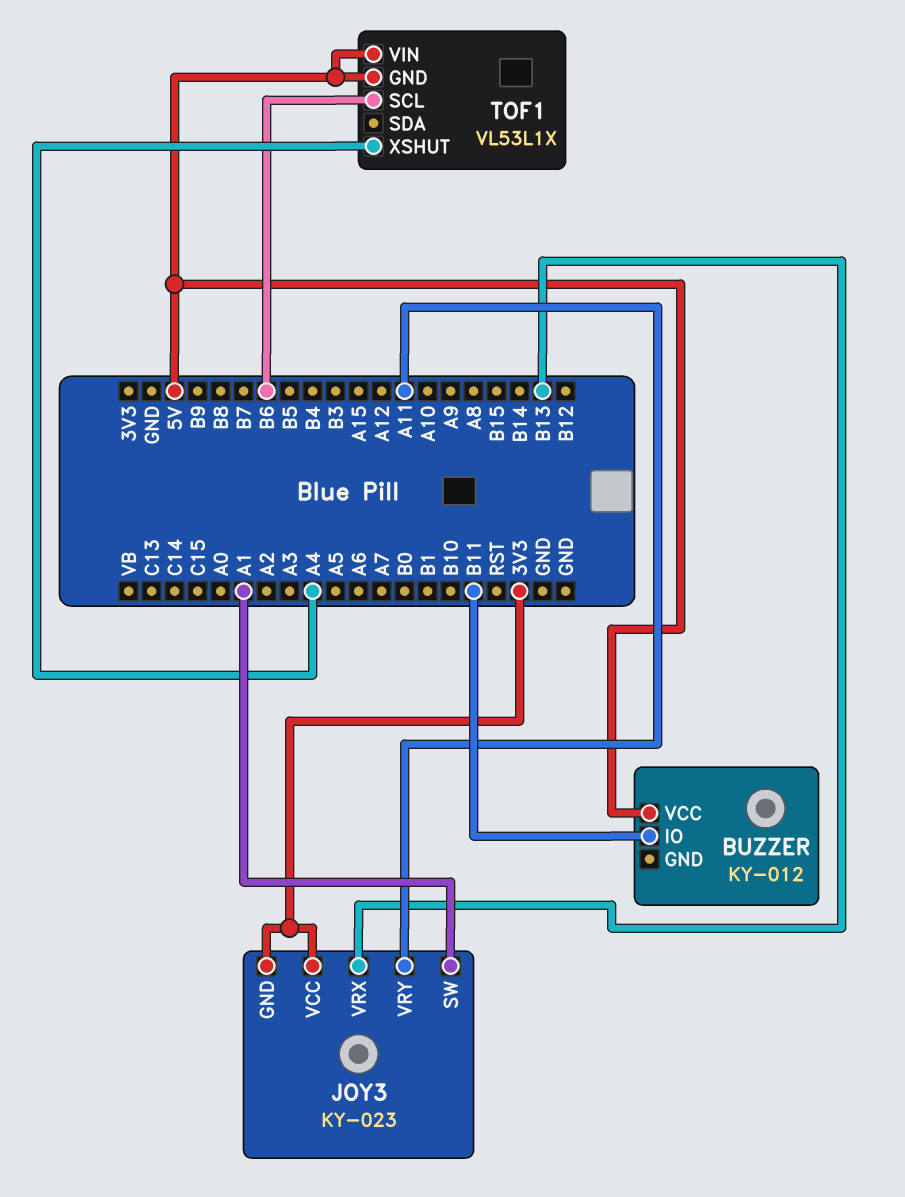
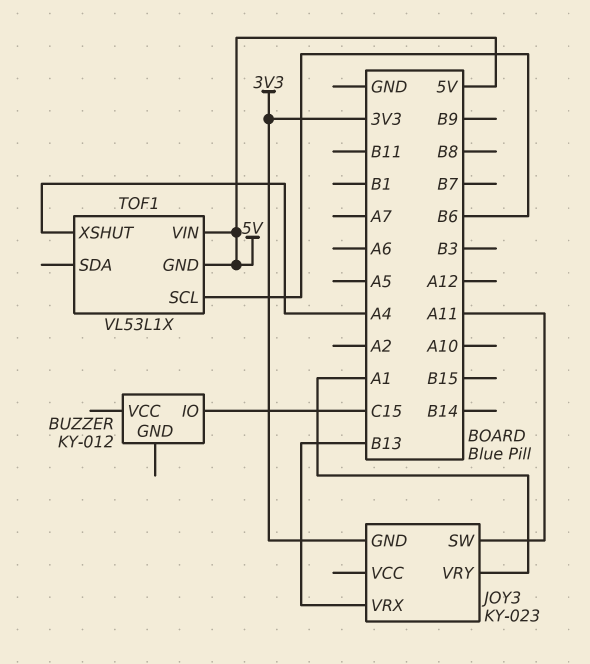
BUZZER pin IO: B11 -> C15
BUZZER pin VCC: 5V -> none
JOY3 pin SW: A1 -> A11
JOY3 pin VCC: 3V3 -> none
JOY3 pin VRY: A11 -> A1

